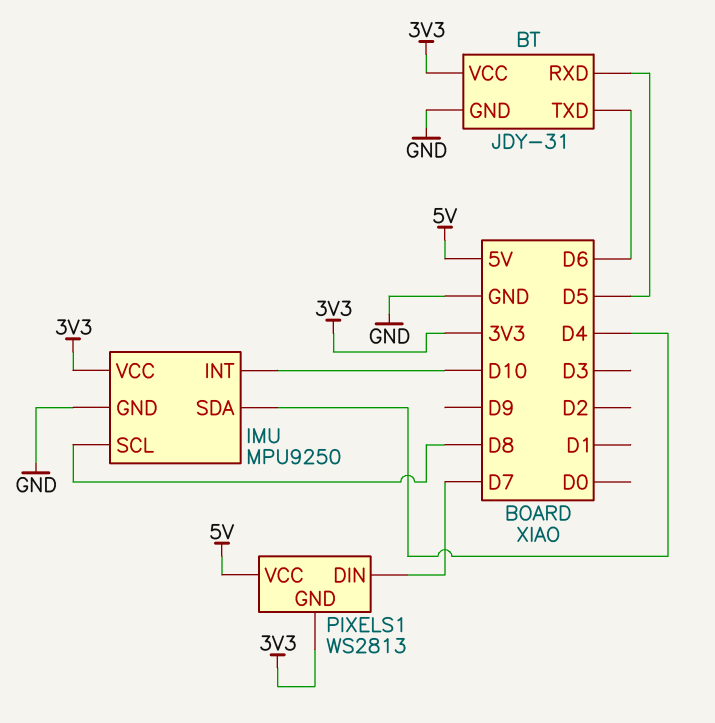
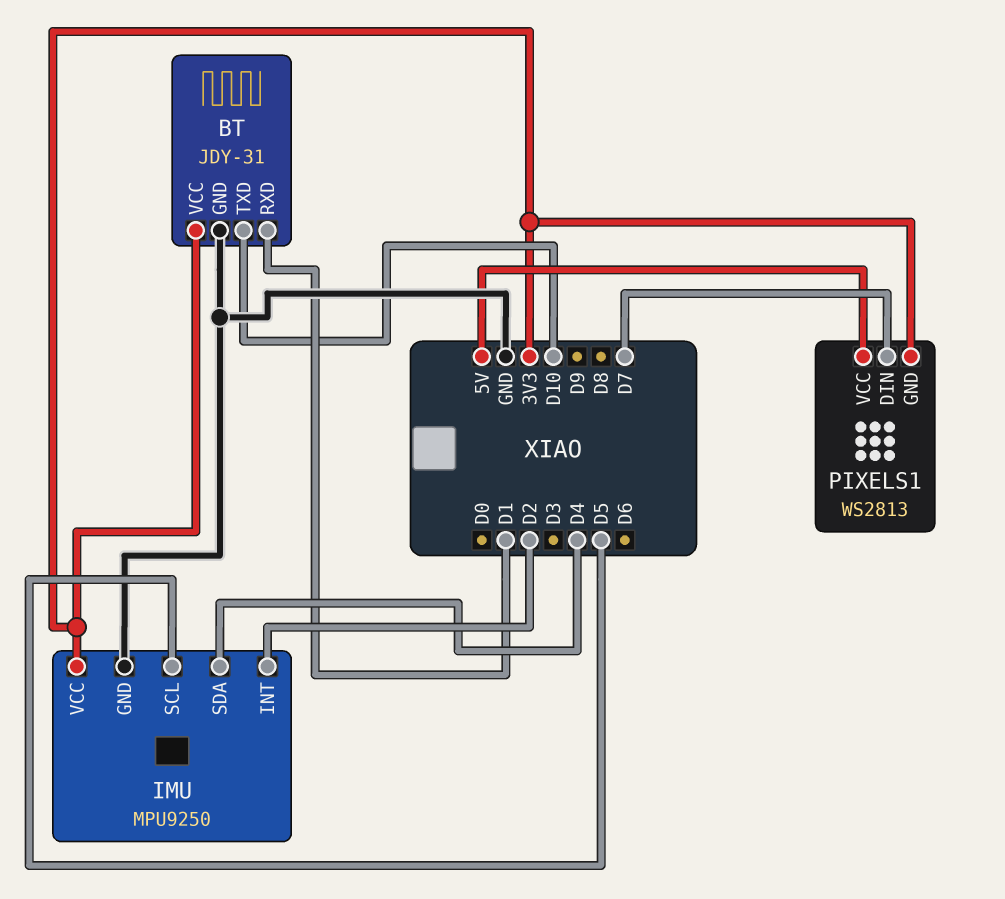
BT pin RXD: D5 -> D1
BT pin TXD: D6 -> D10
IMU pin INT: D10 -> D2
IMU pin SCL: D8 -> D5

